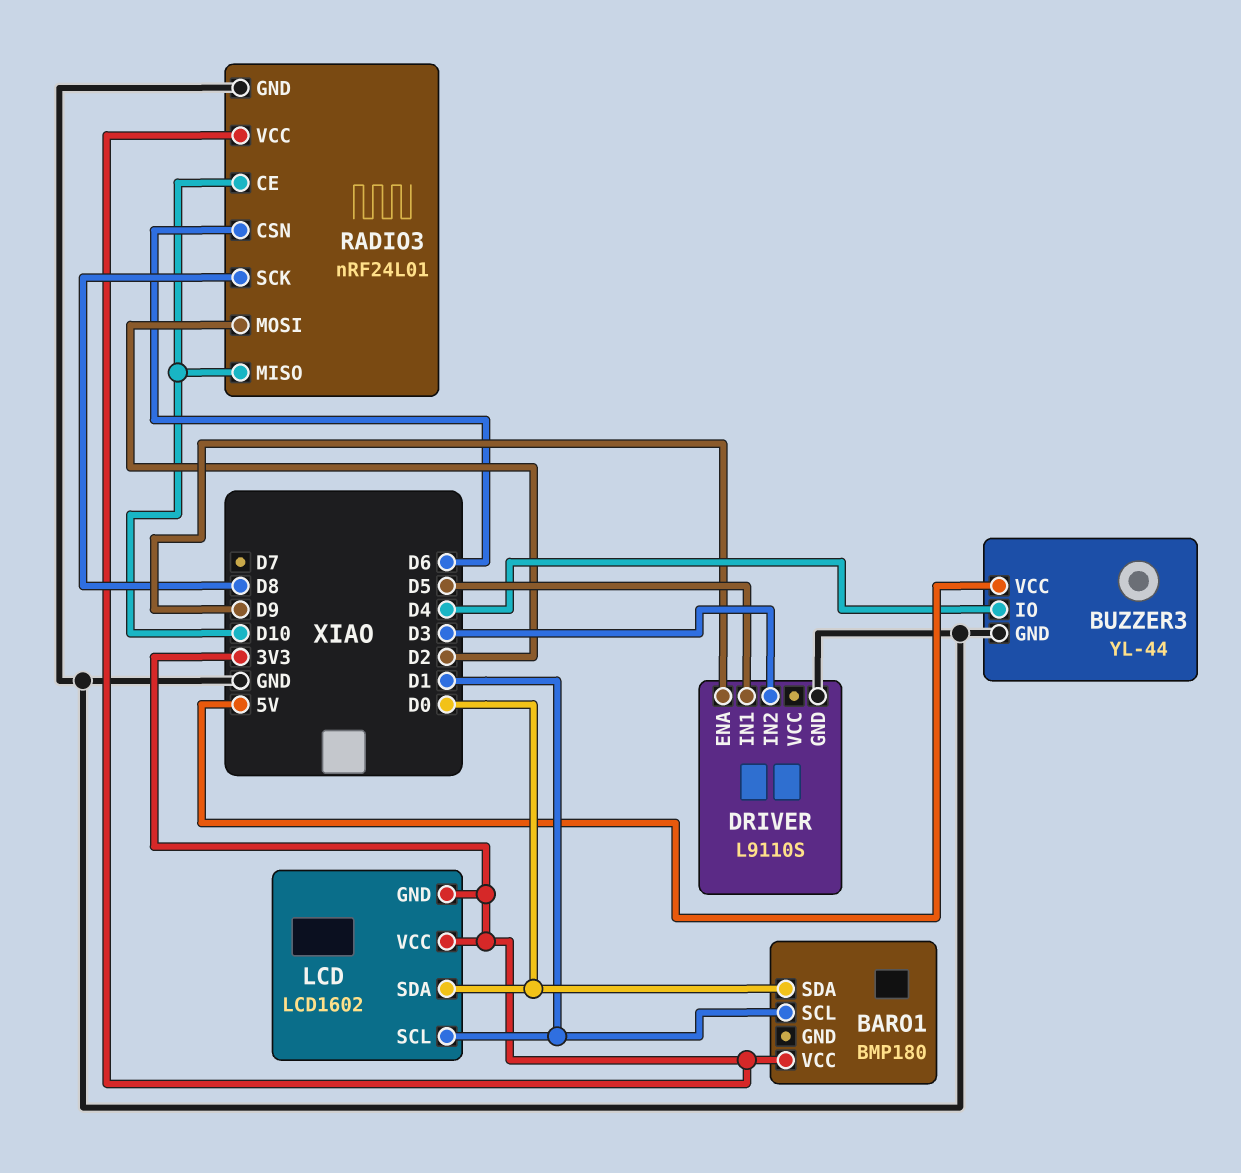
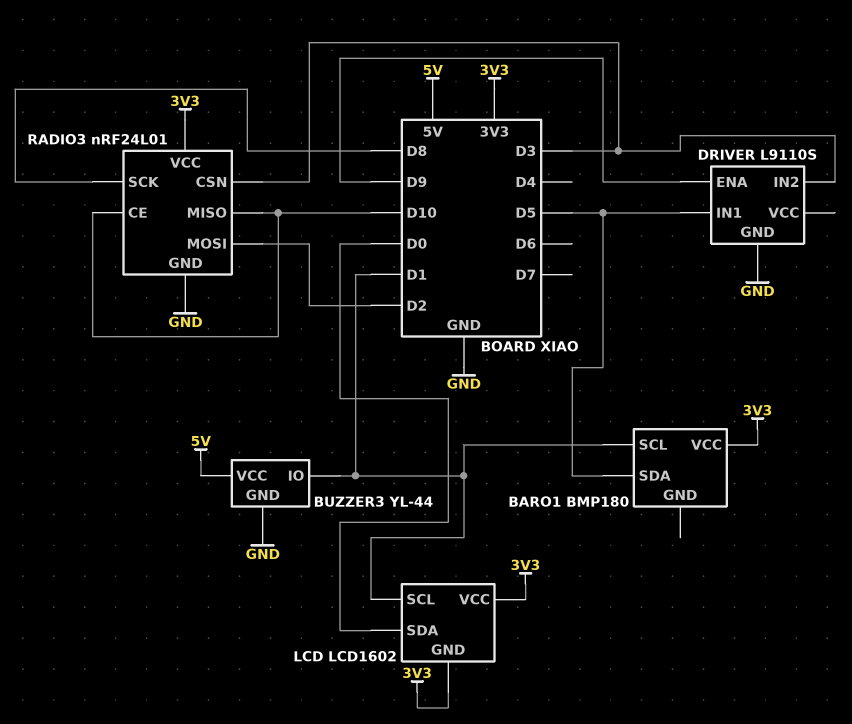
BARO1 pin SDA: D0 -> D5
BUZZER3 pin IO: D4 -> D1
RADIO3 pin CSN: D6 -> D3

